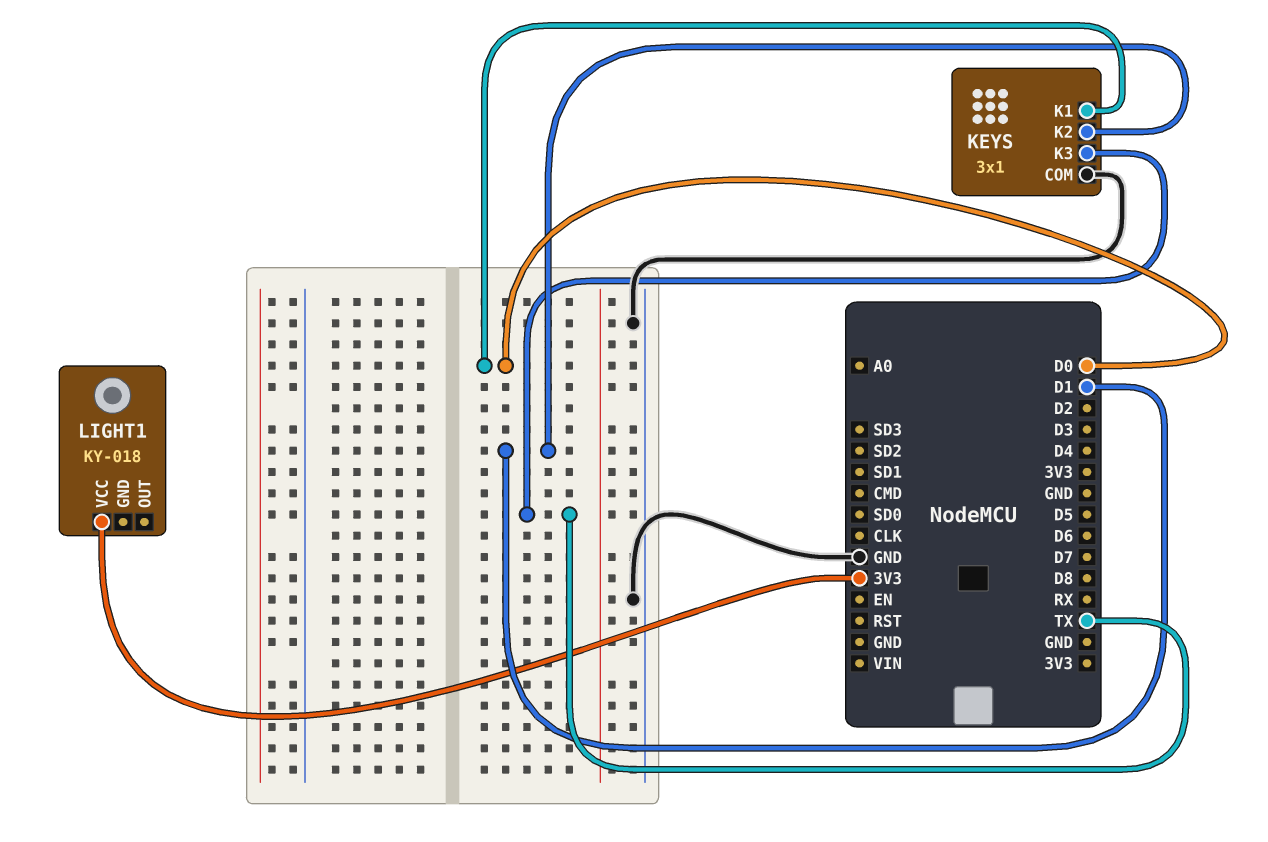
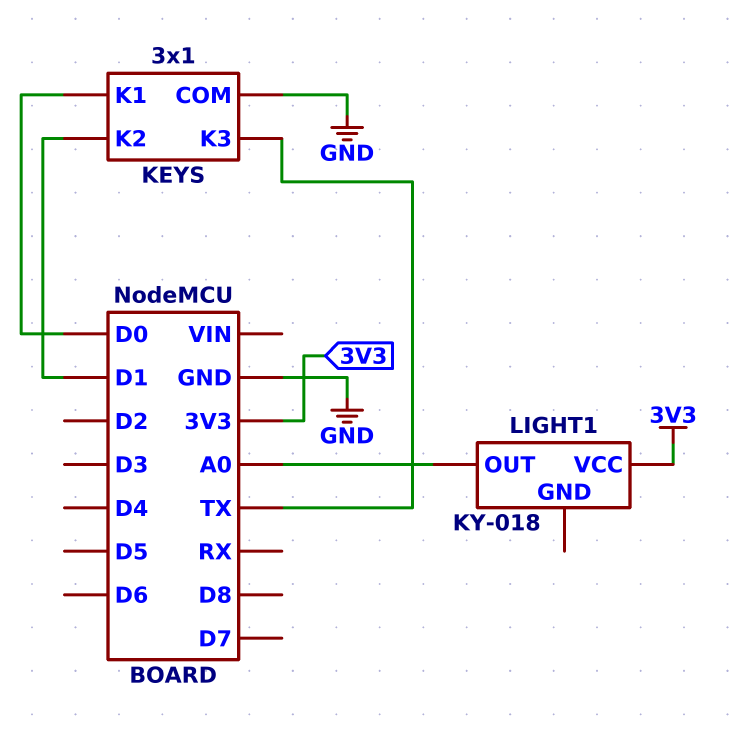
LIGHT1 pin OUT: none -> A0

